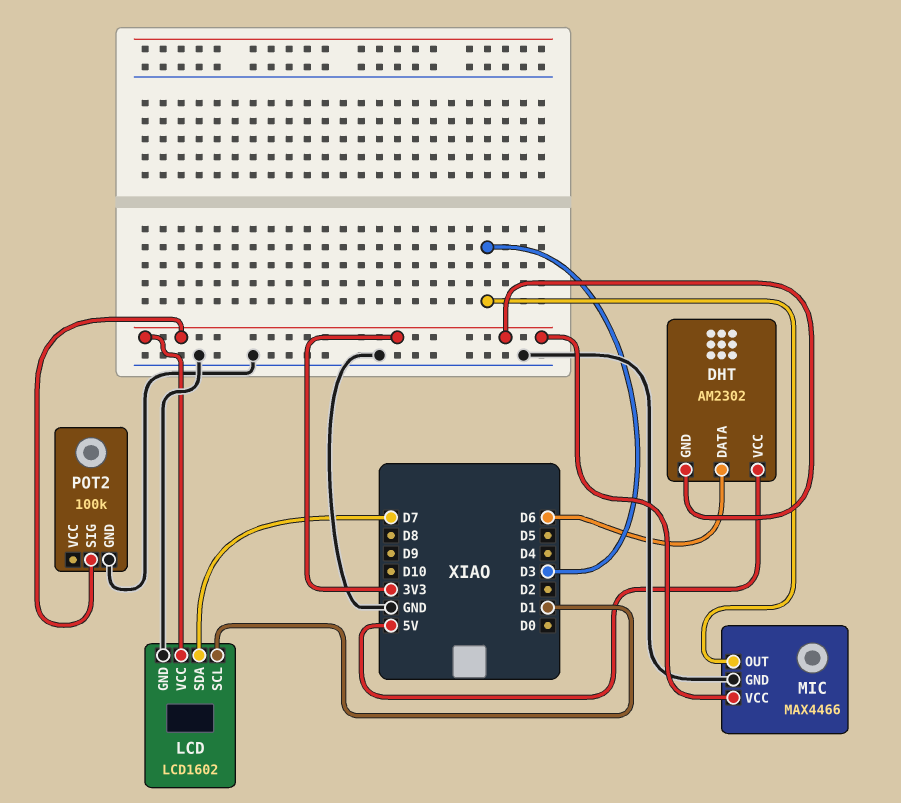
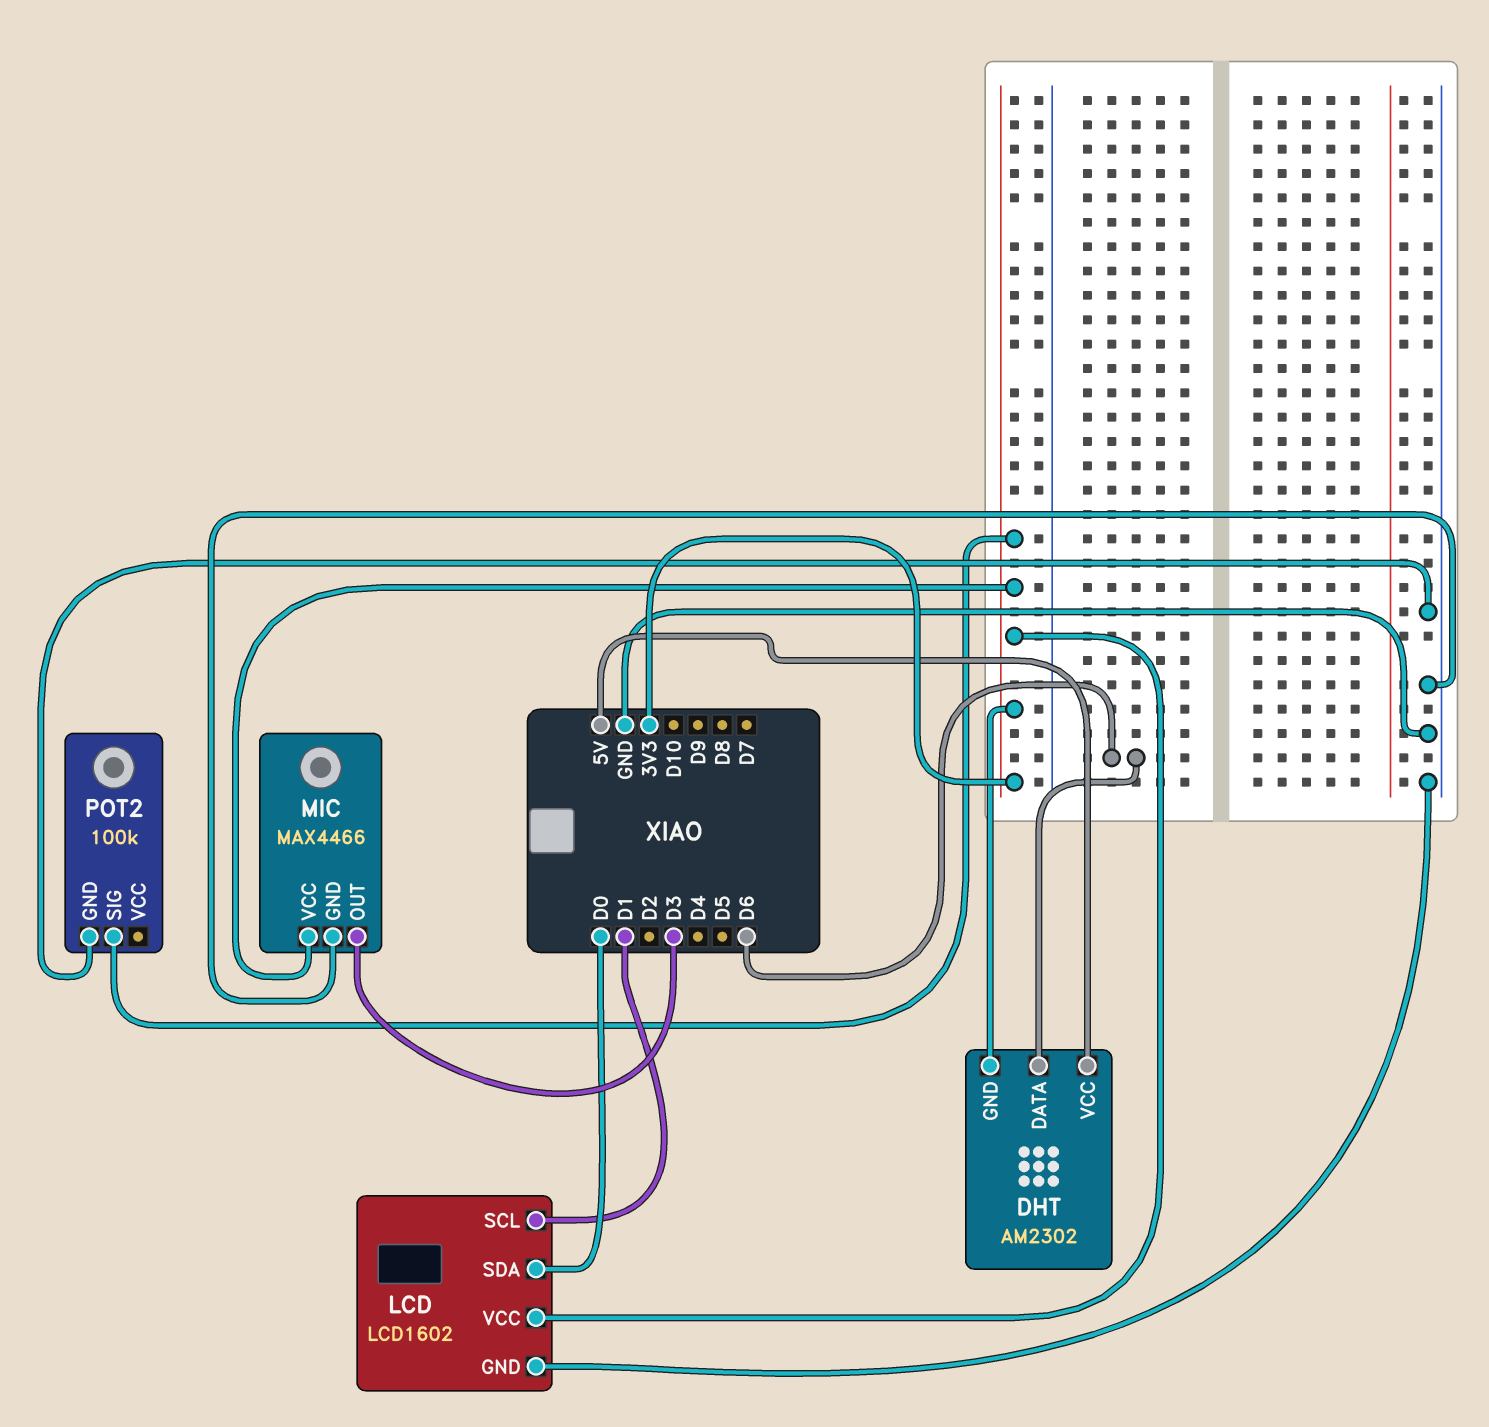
LCD pin SDA: D7 -> D0

